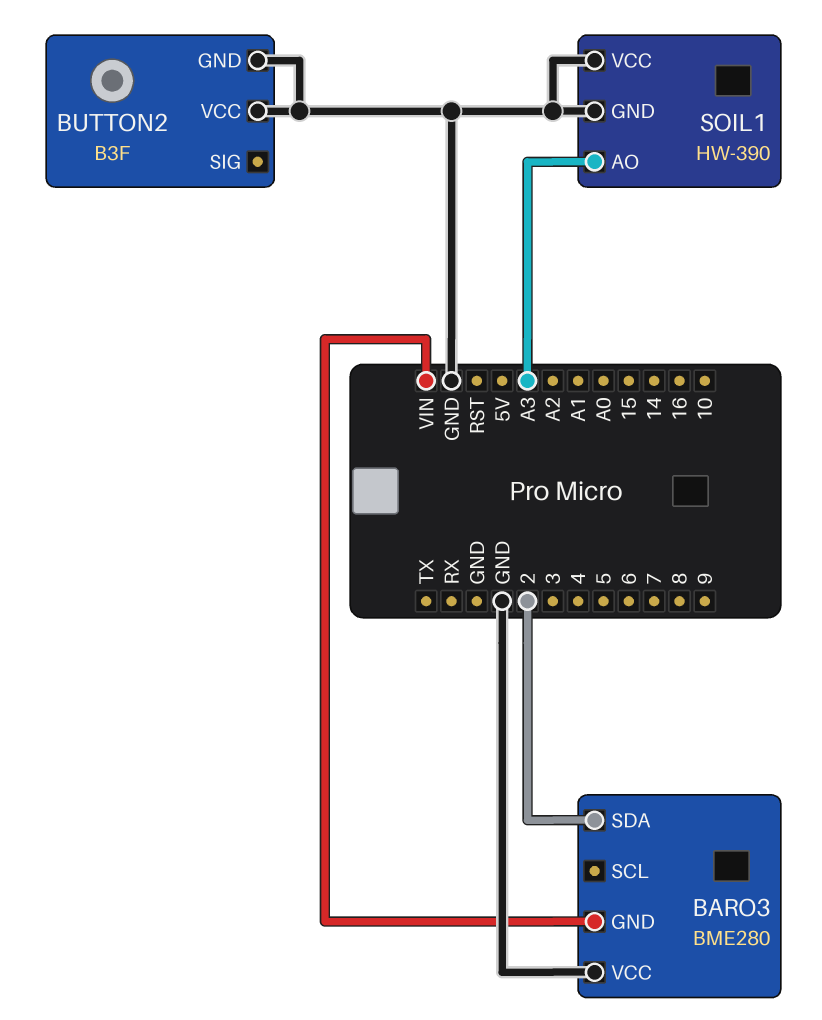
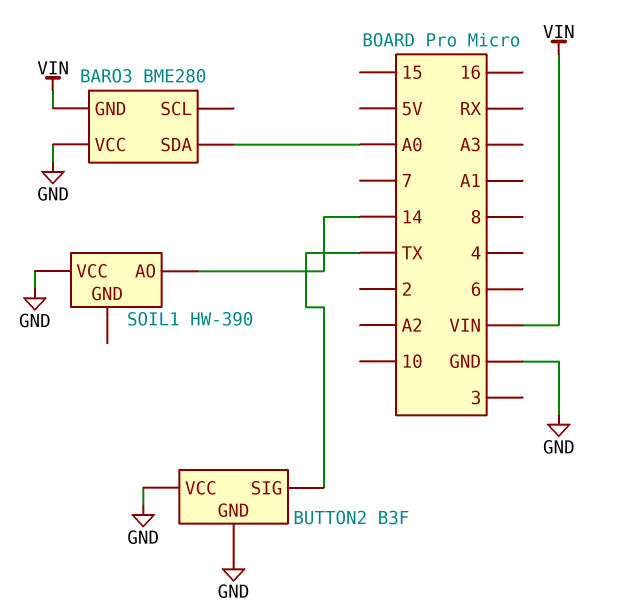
BARO3 pin SDA: 2 -> A0
BUTTON2 pin SIG: none -> TX
SOIL1 pin AO: A3 -> 14
SOIL1 pin GND: GND -> none

